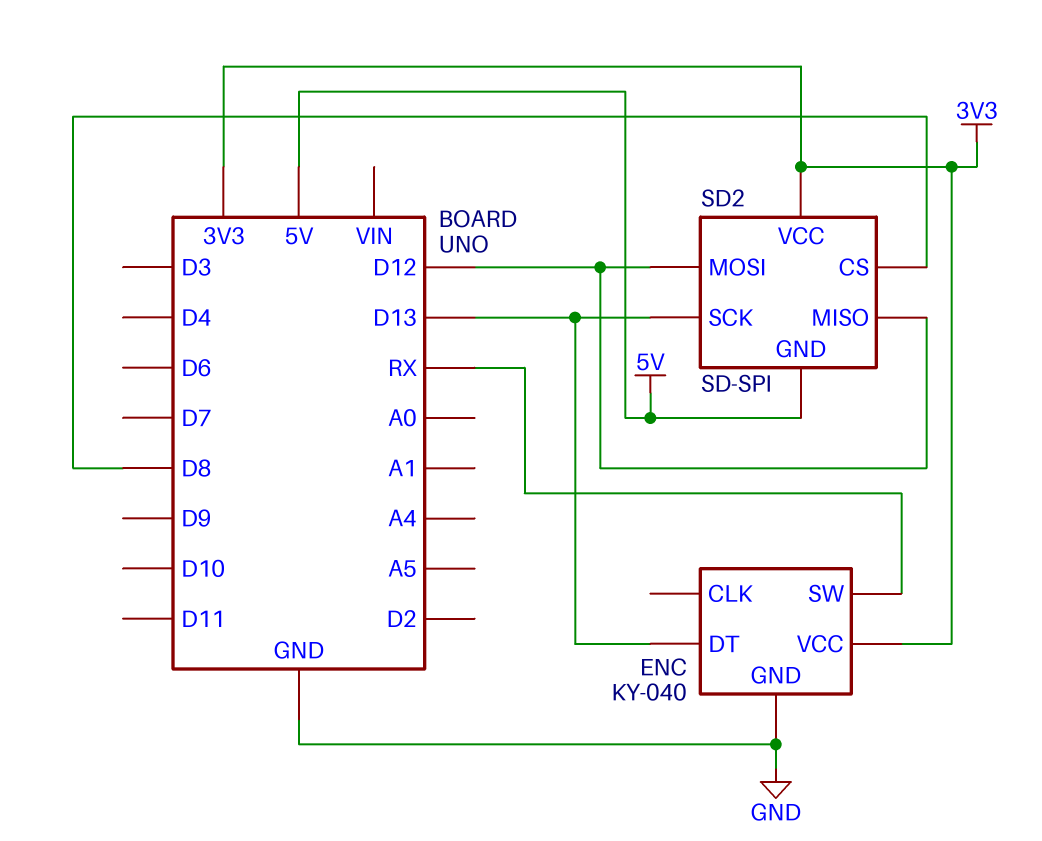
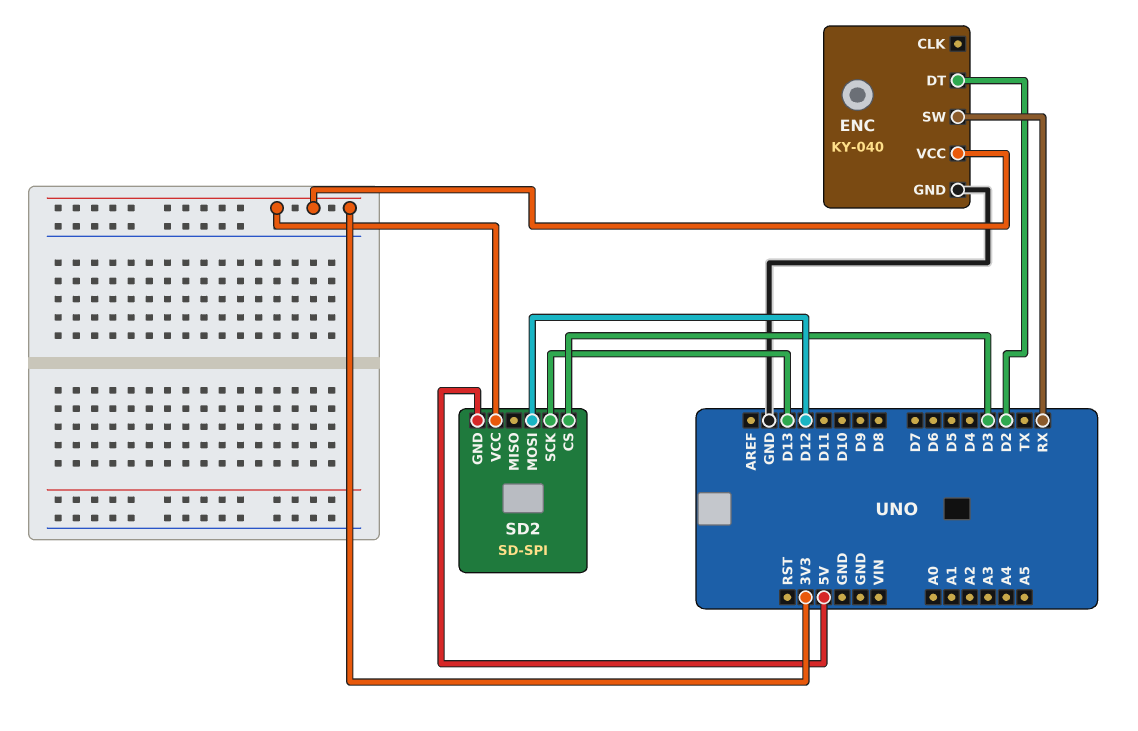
ENC pin DT: D13 -> D2
SD2 pin CS: D8 -> D3
SD2 pin MISO: D12 -> none

